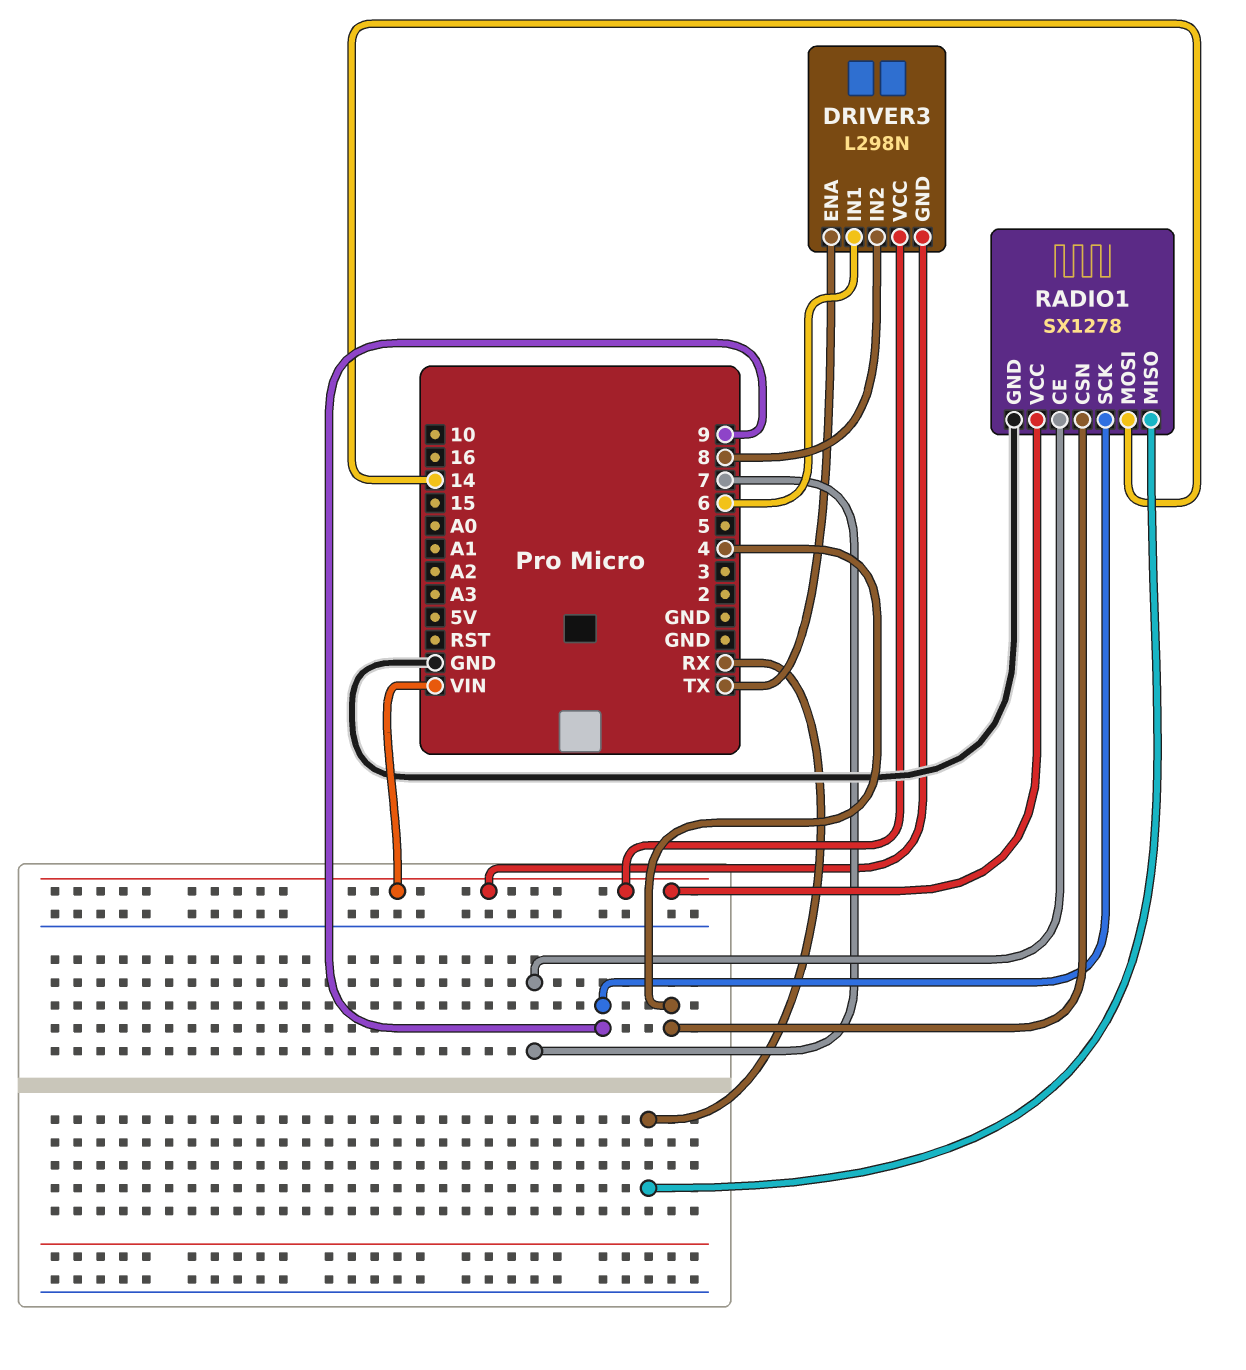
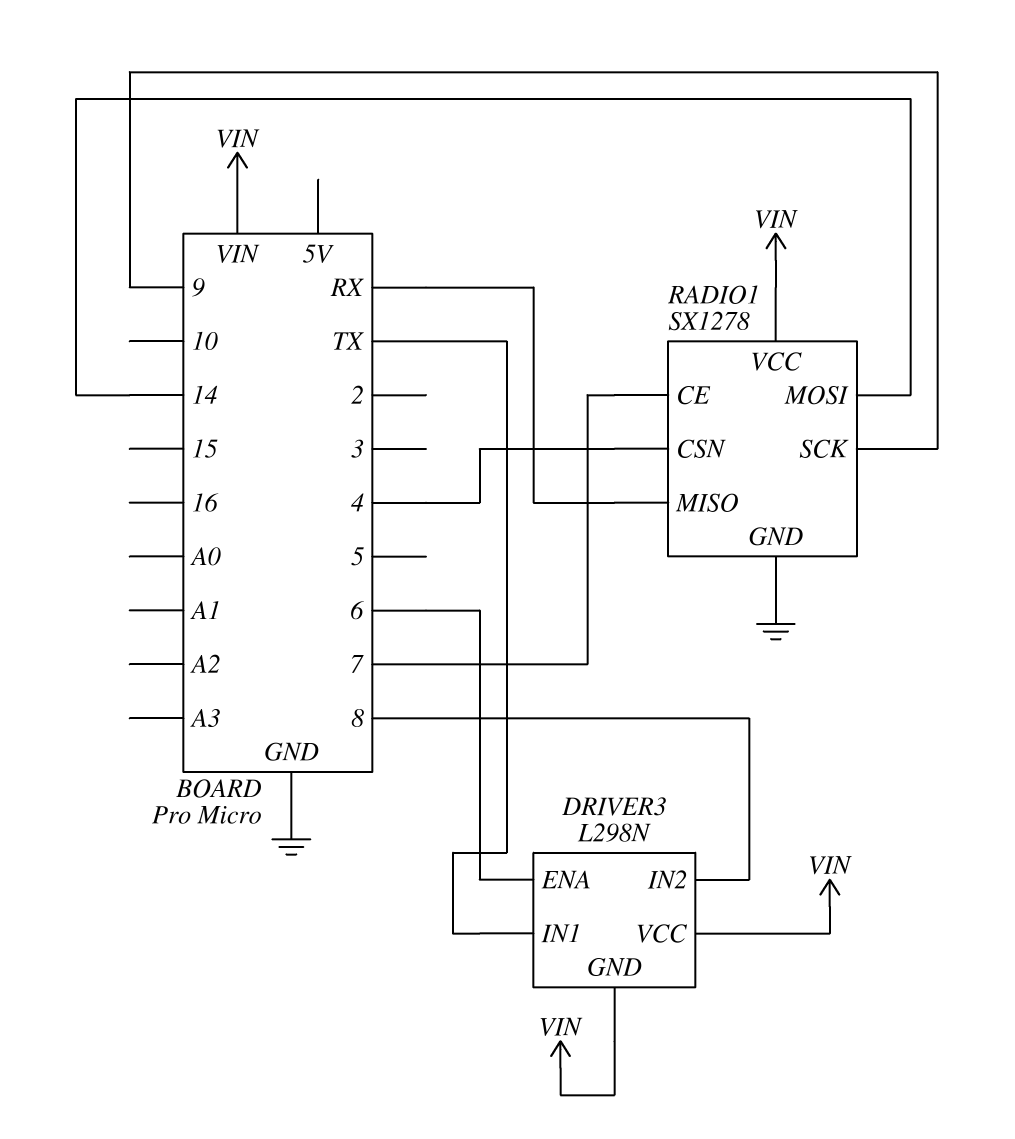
DRIVER3 pin ENA: TX -> 6
DRIVER3 pin IN1: 6 -> TX

